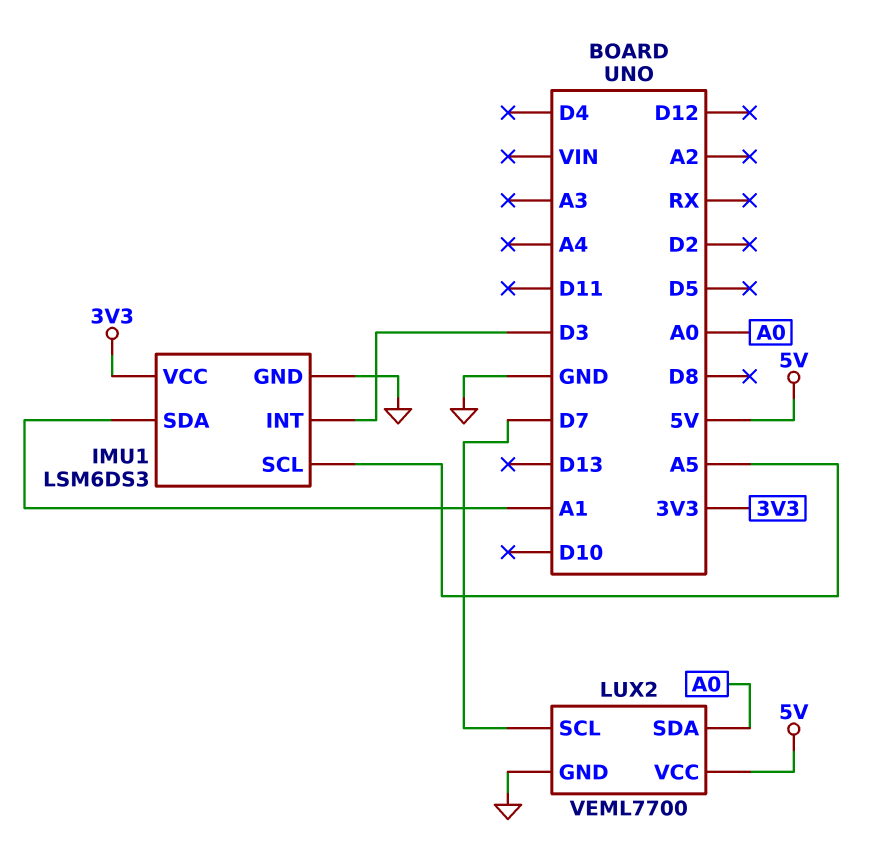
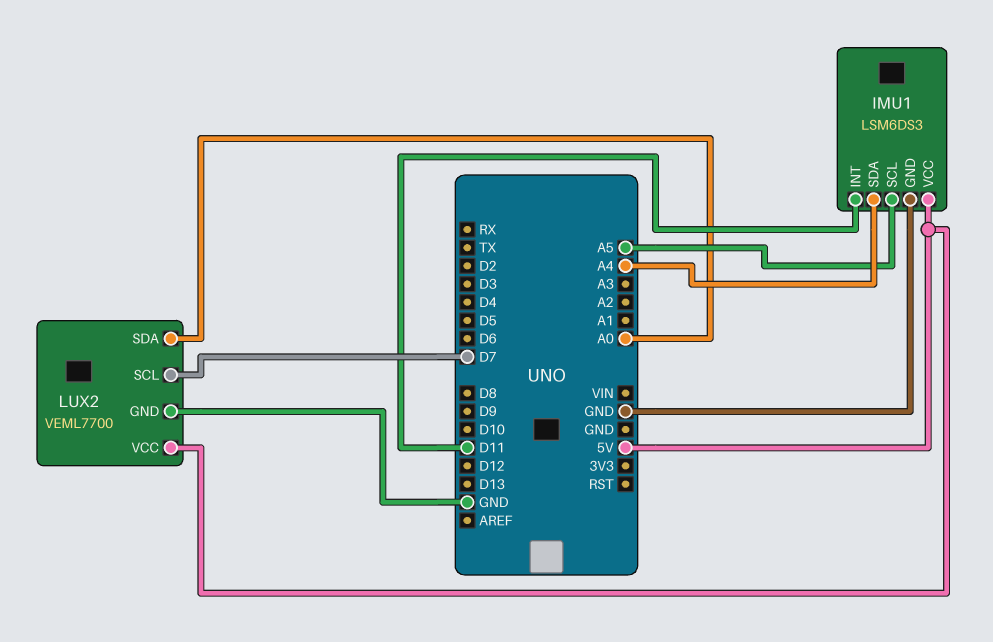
IMU1 pin INT: D3 -> D11
IMU1 pin SDA: A1 -> A4
IMU1 pin VCC: 3V3 -> 5V

